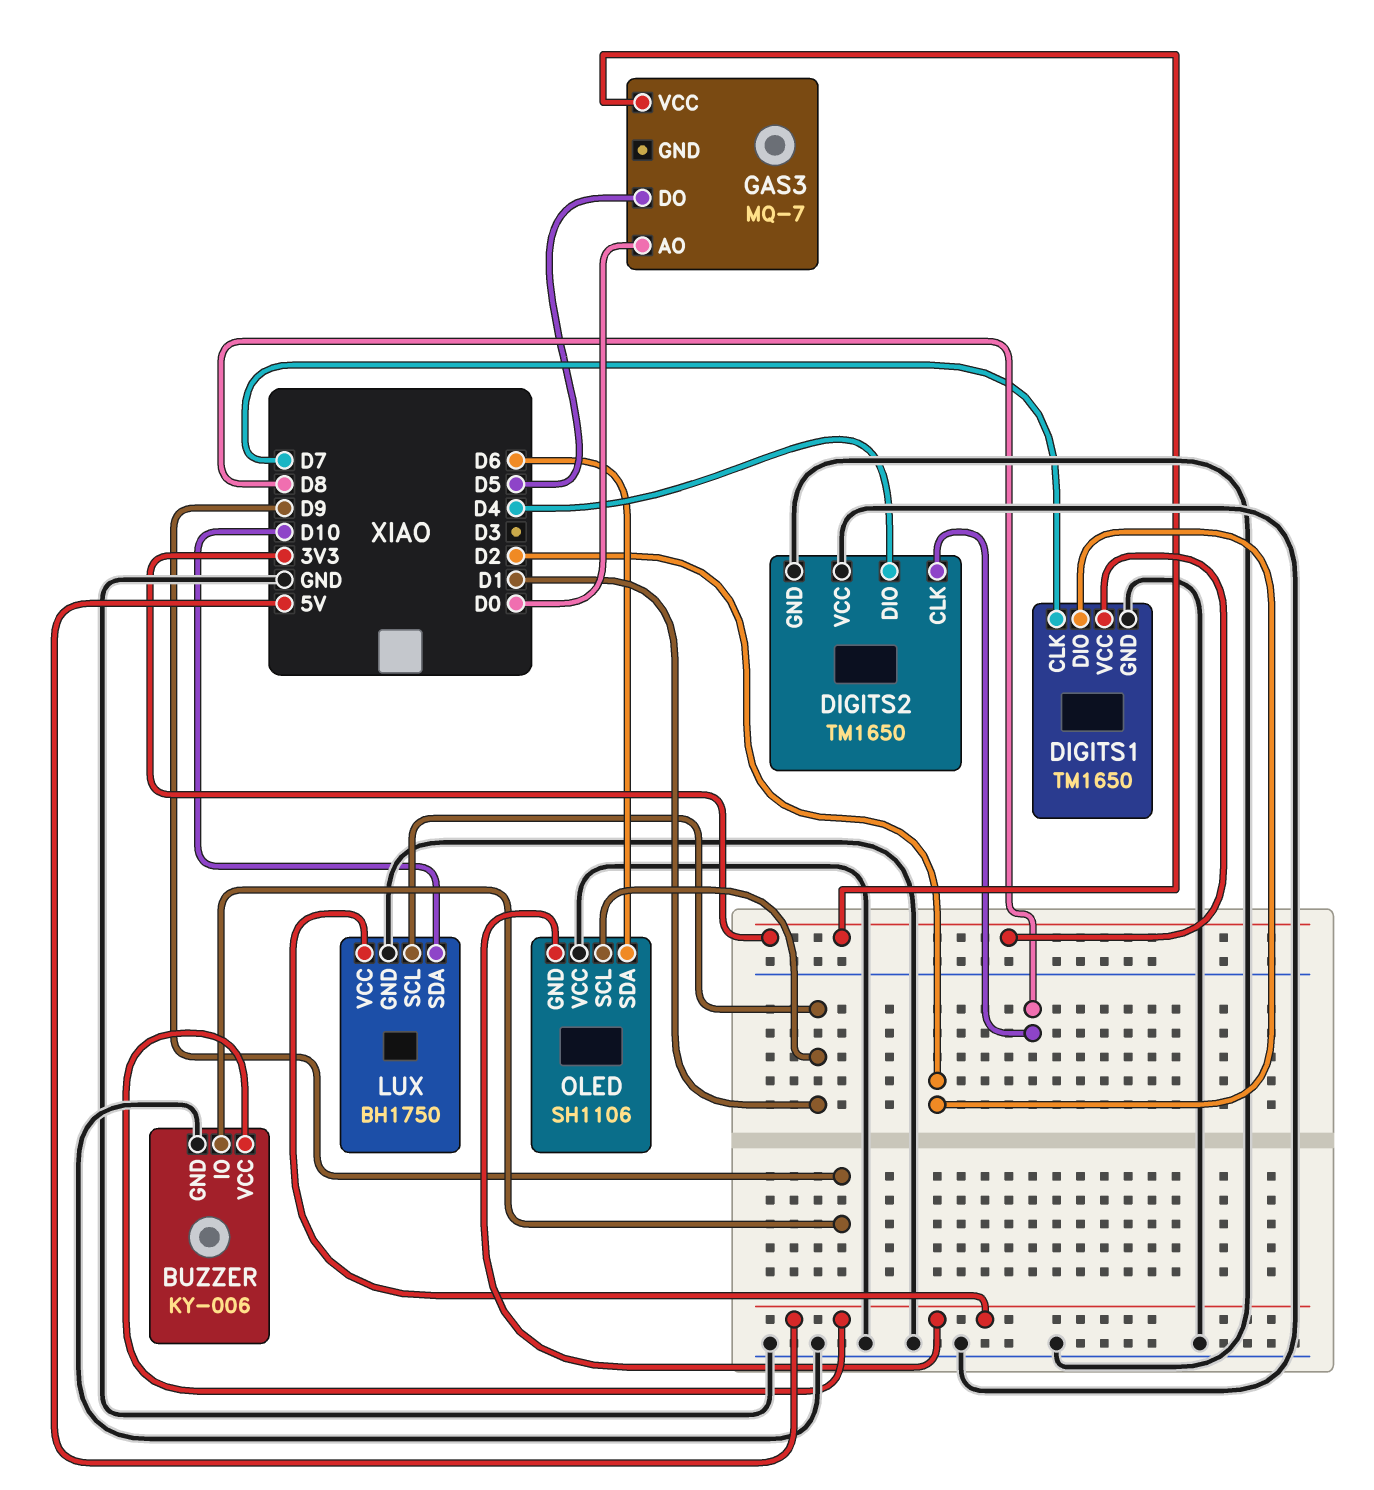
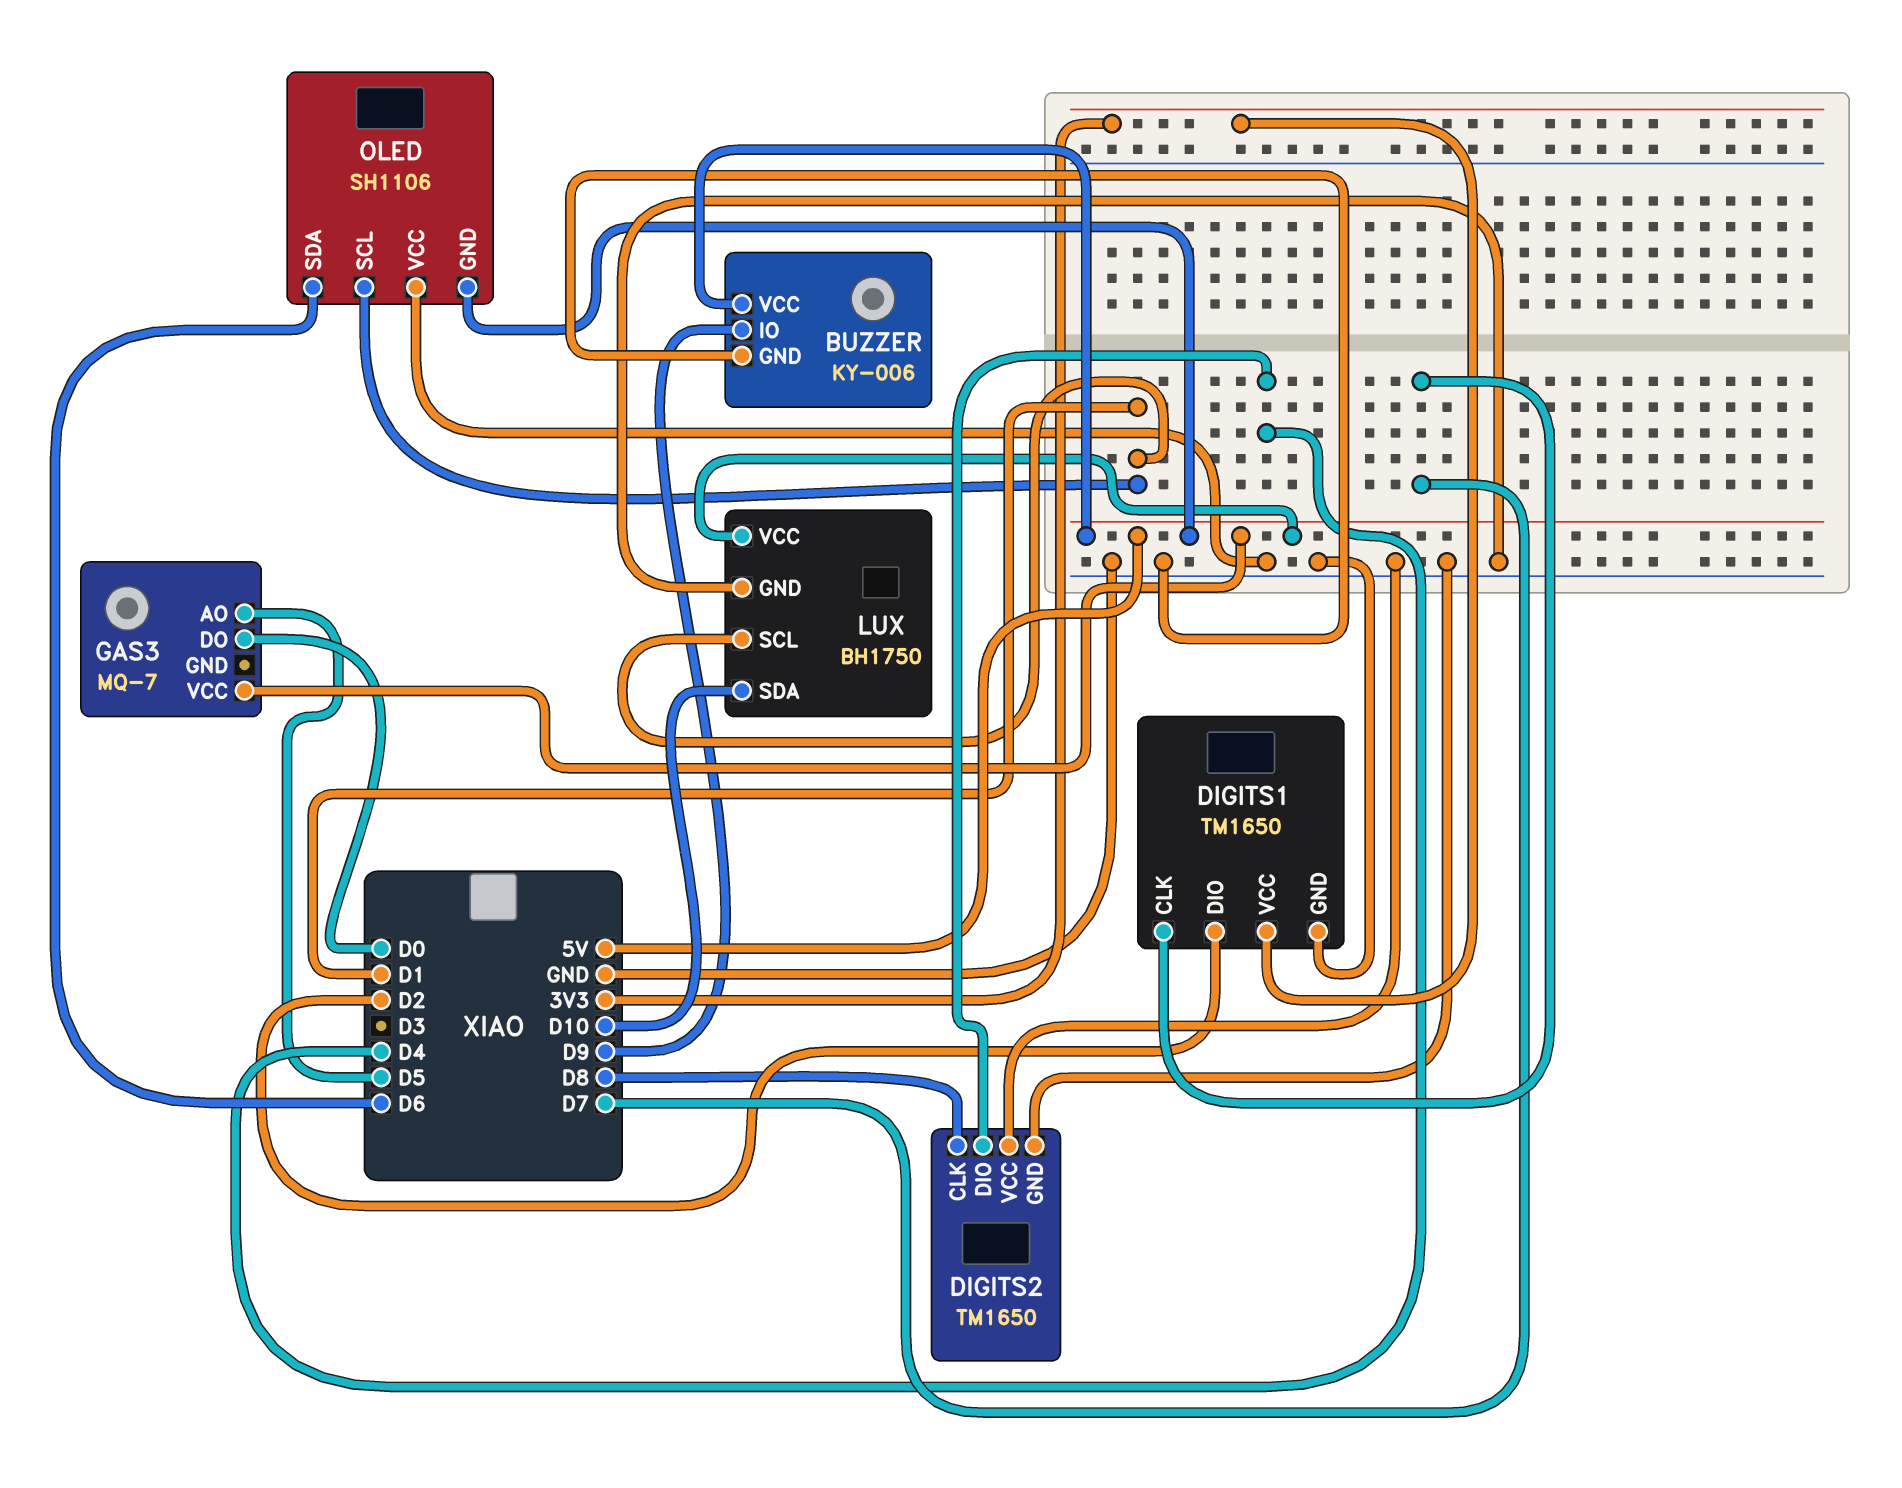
GAS3 pin AO: D0 -> D5
GAS3 pin DO: D5 -> D0
GAS3 pin VCC: 3V3 -> 5V

